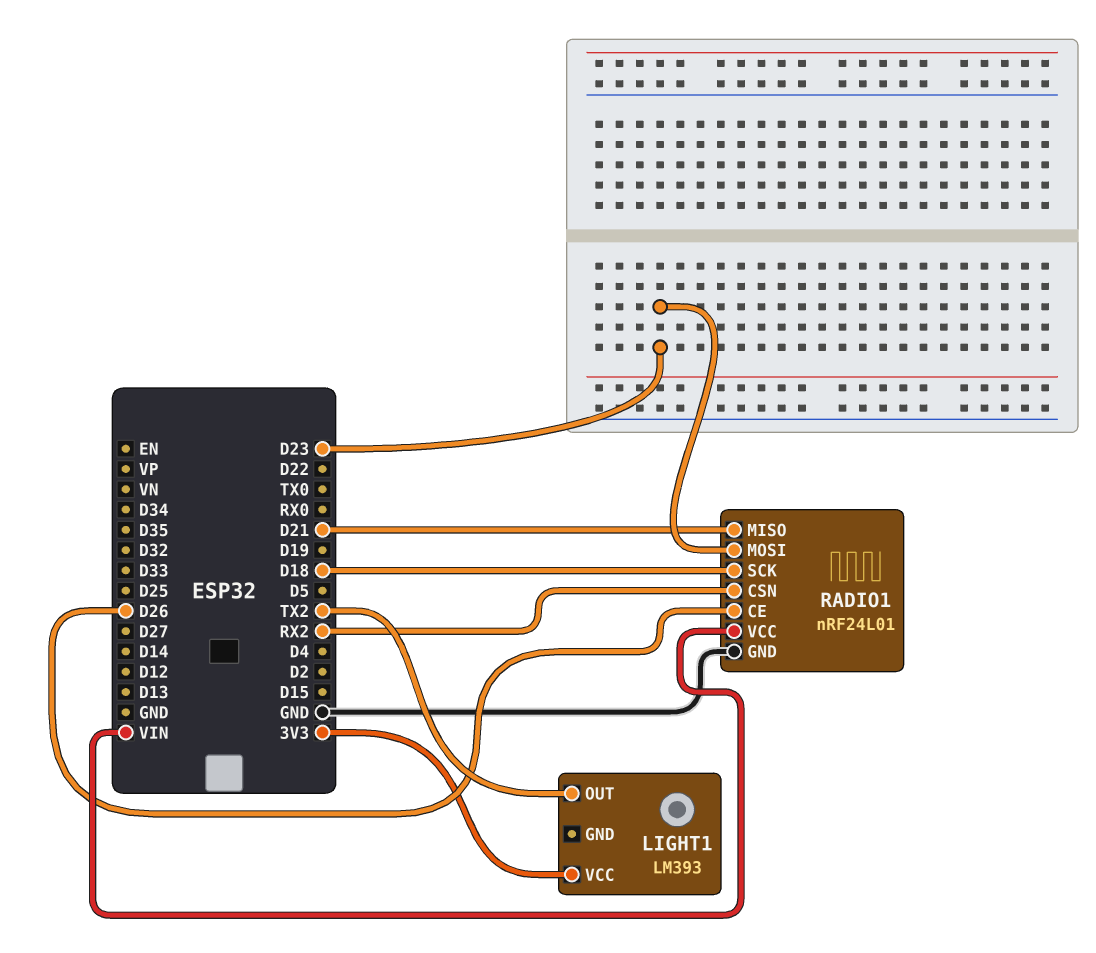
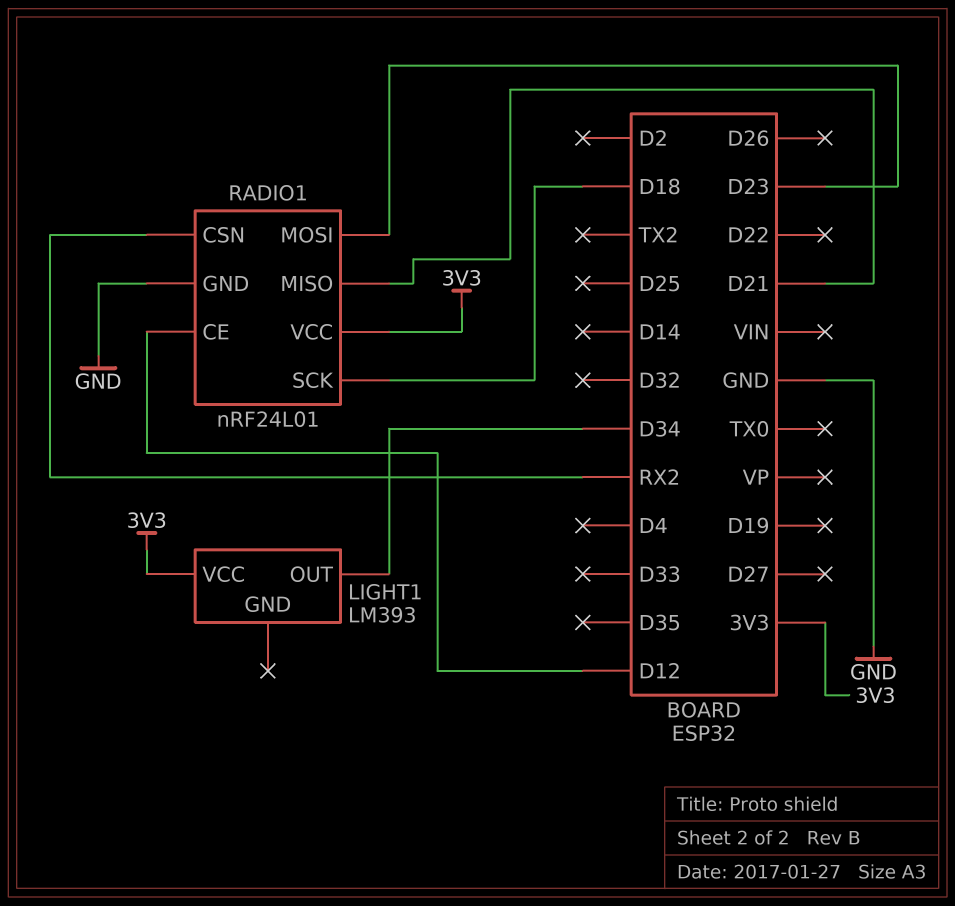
LIGHT1 pin OUT: TX2 -> D34
RADIO1 pin CE: D26 -> D12
RADIO1 pin VCC: VIN -> 3V3

